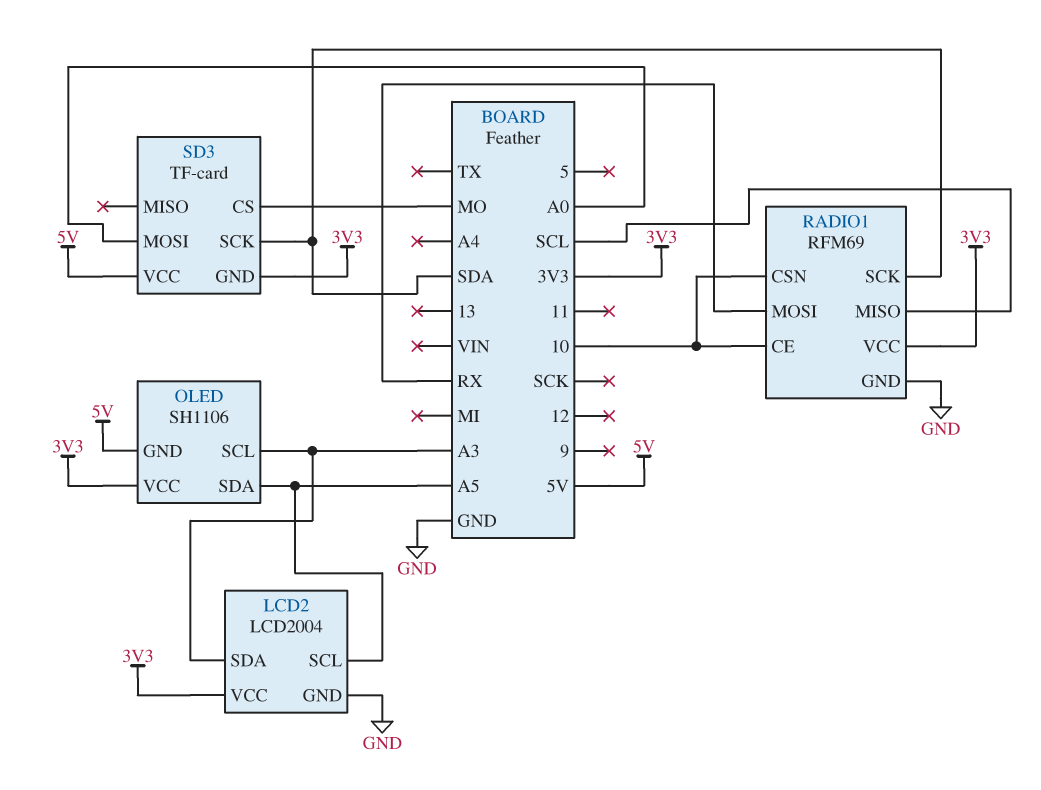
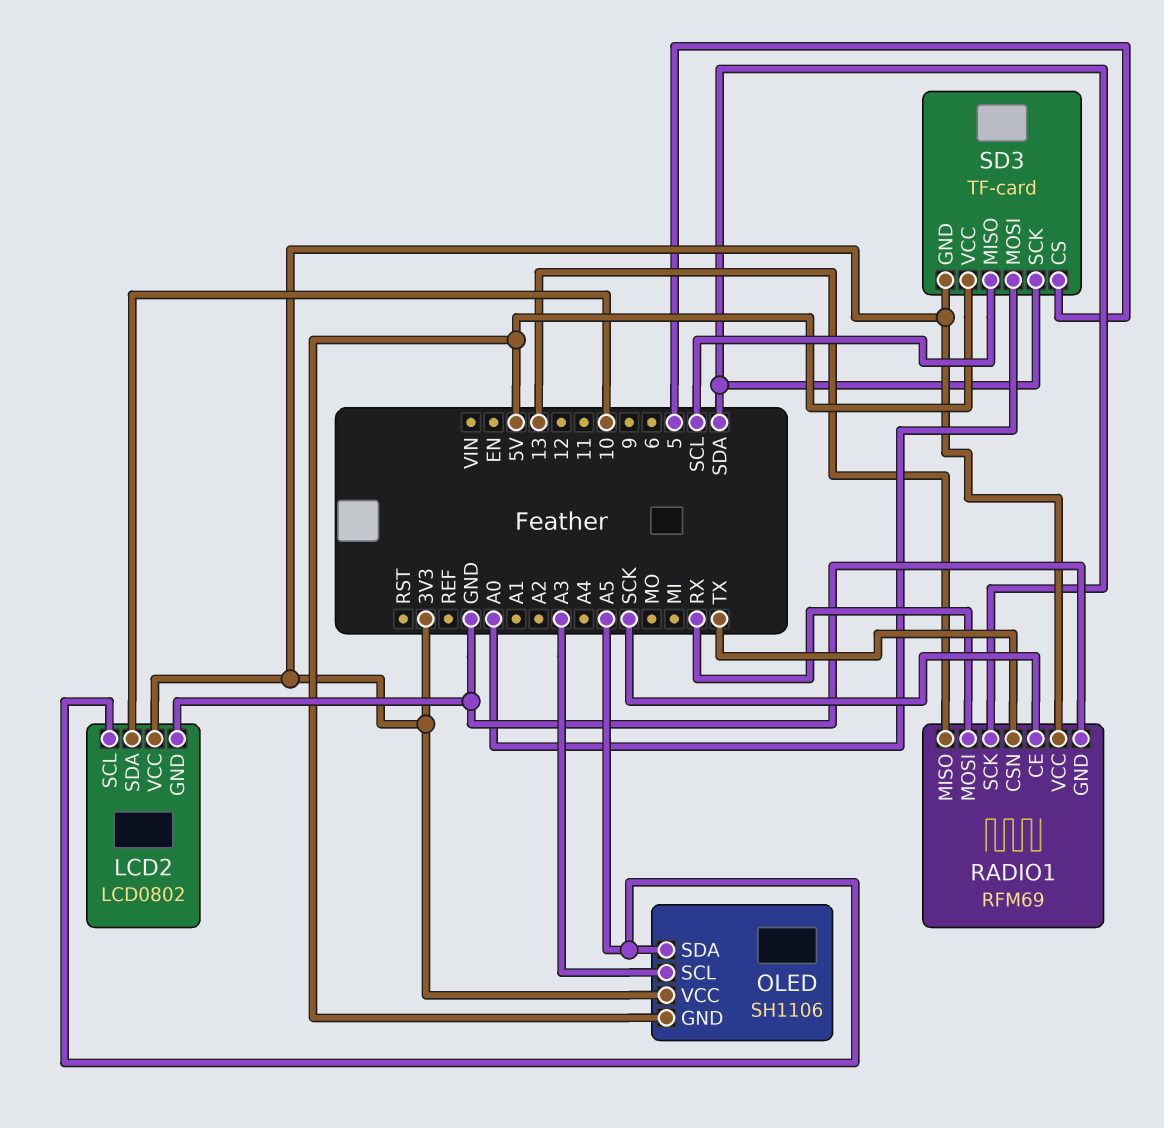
LCD2: LCD2004 -> LCD0802
LCD2 pin SDA: A3 -> 10
RADIO1 pin CE: 10 -> SCK
RADIO1 pin CSN: 10 -> TX
RADIO1 pin MISO: SCL -> 13
SD3 pin CS: MO -> 5
SD3 pin MISO: none -> SCL

